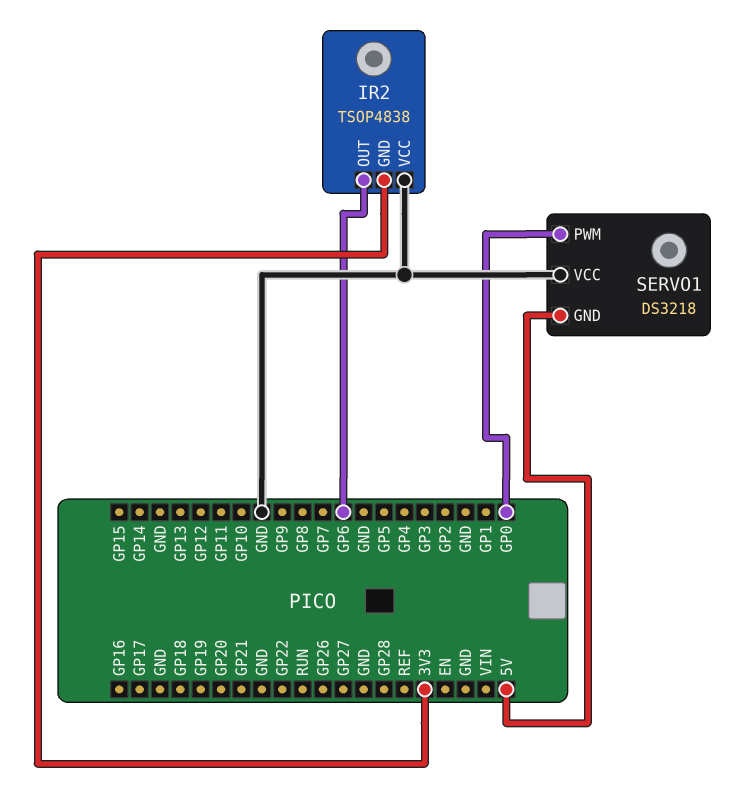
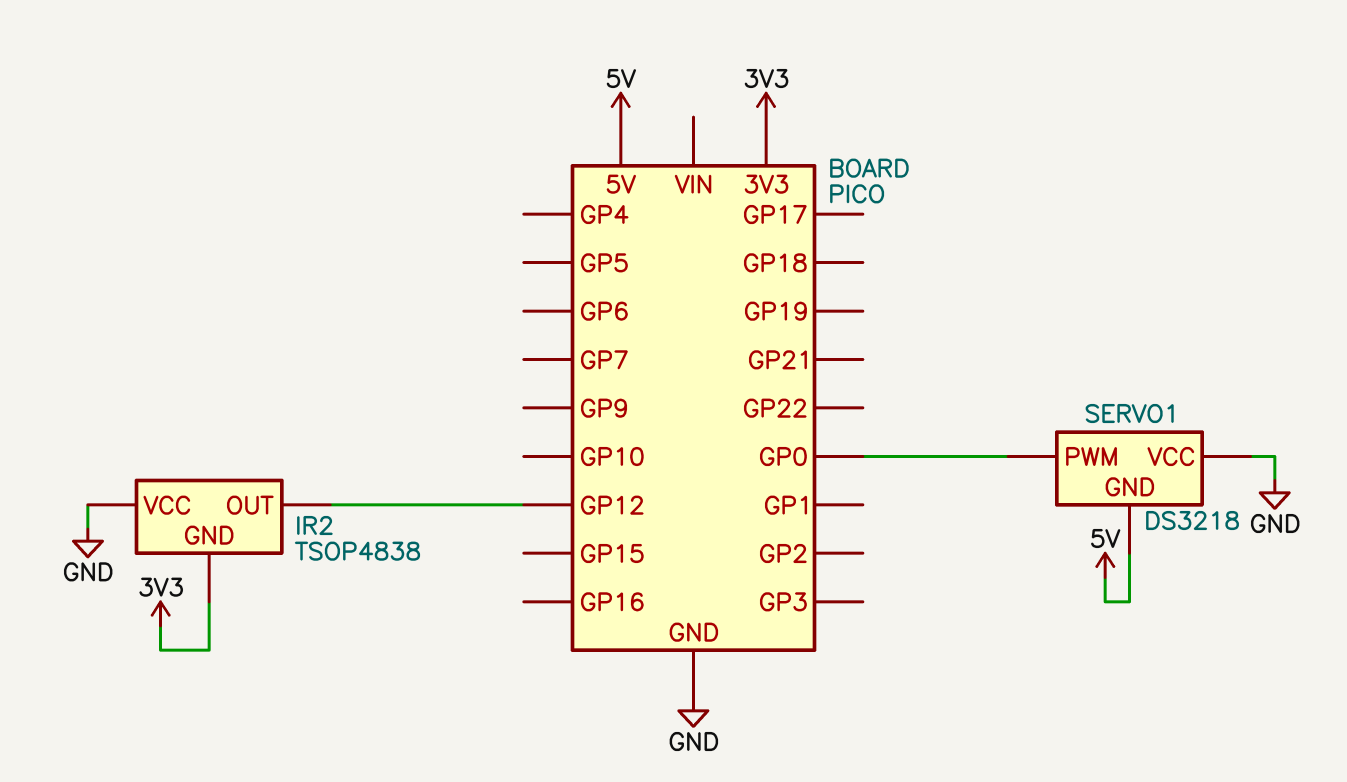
IR2 pin OUT: GP6 -> GP12

